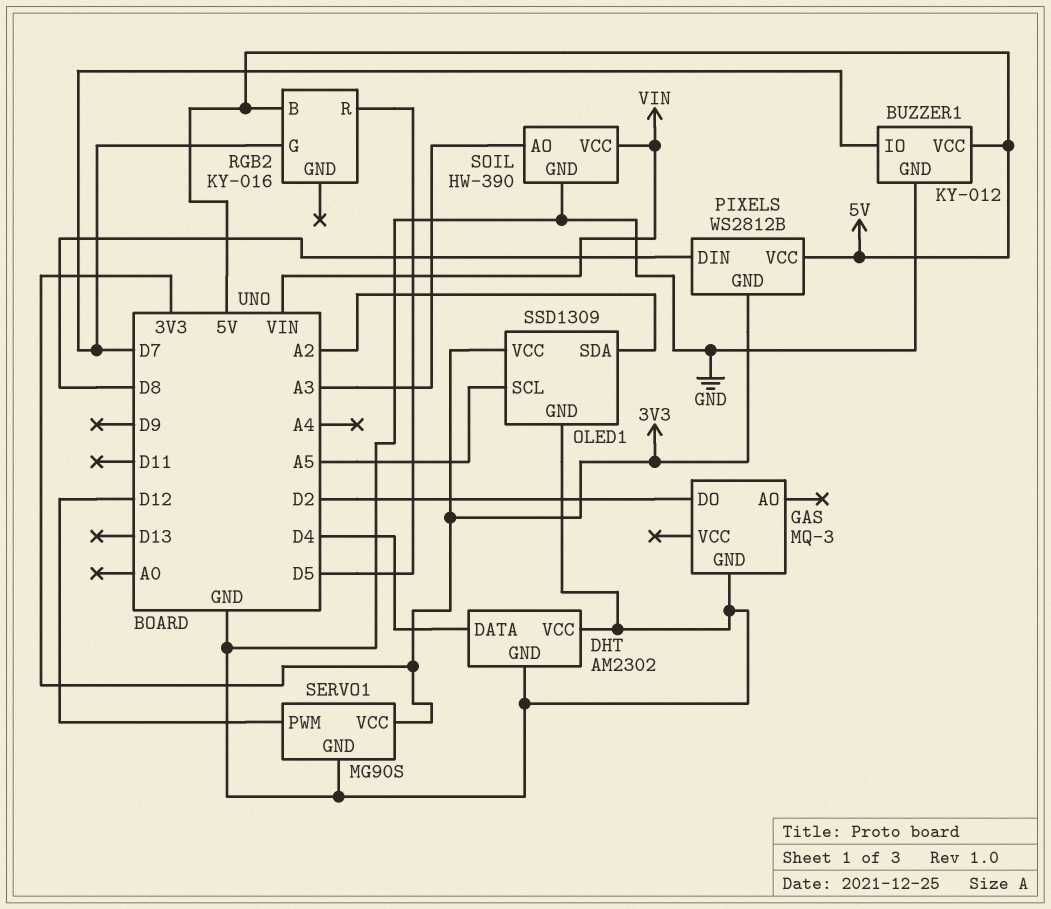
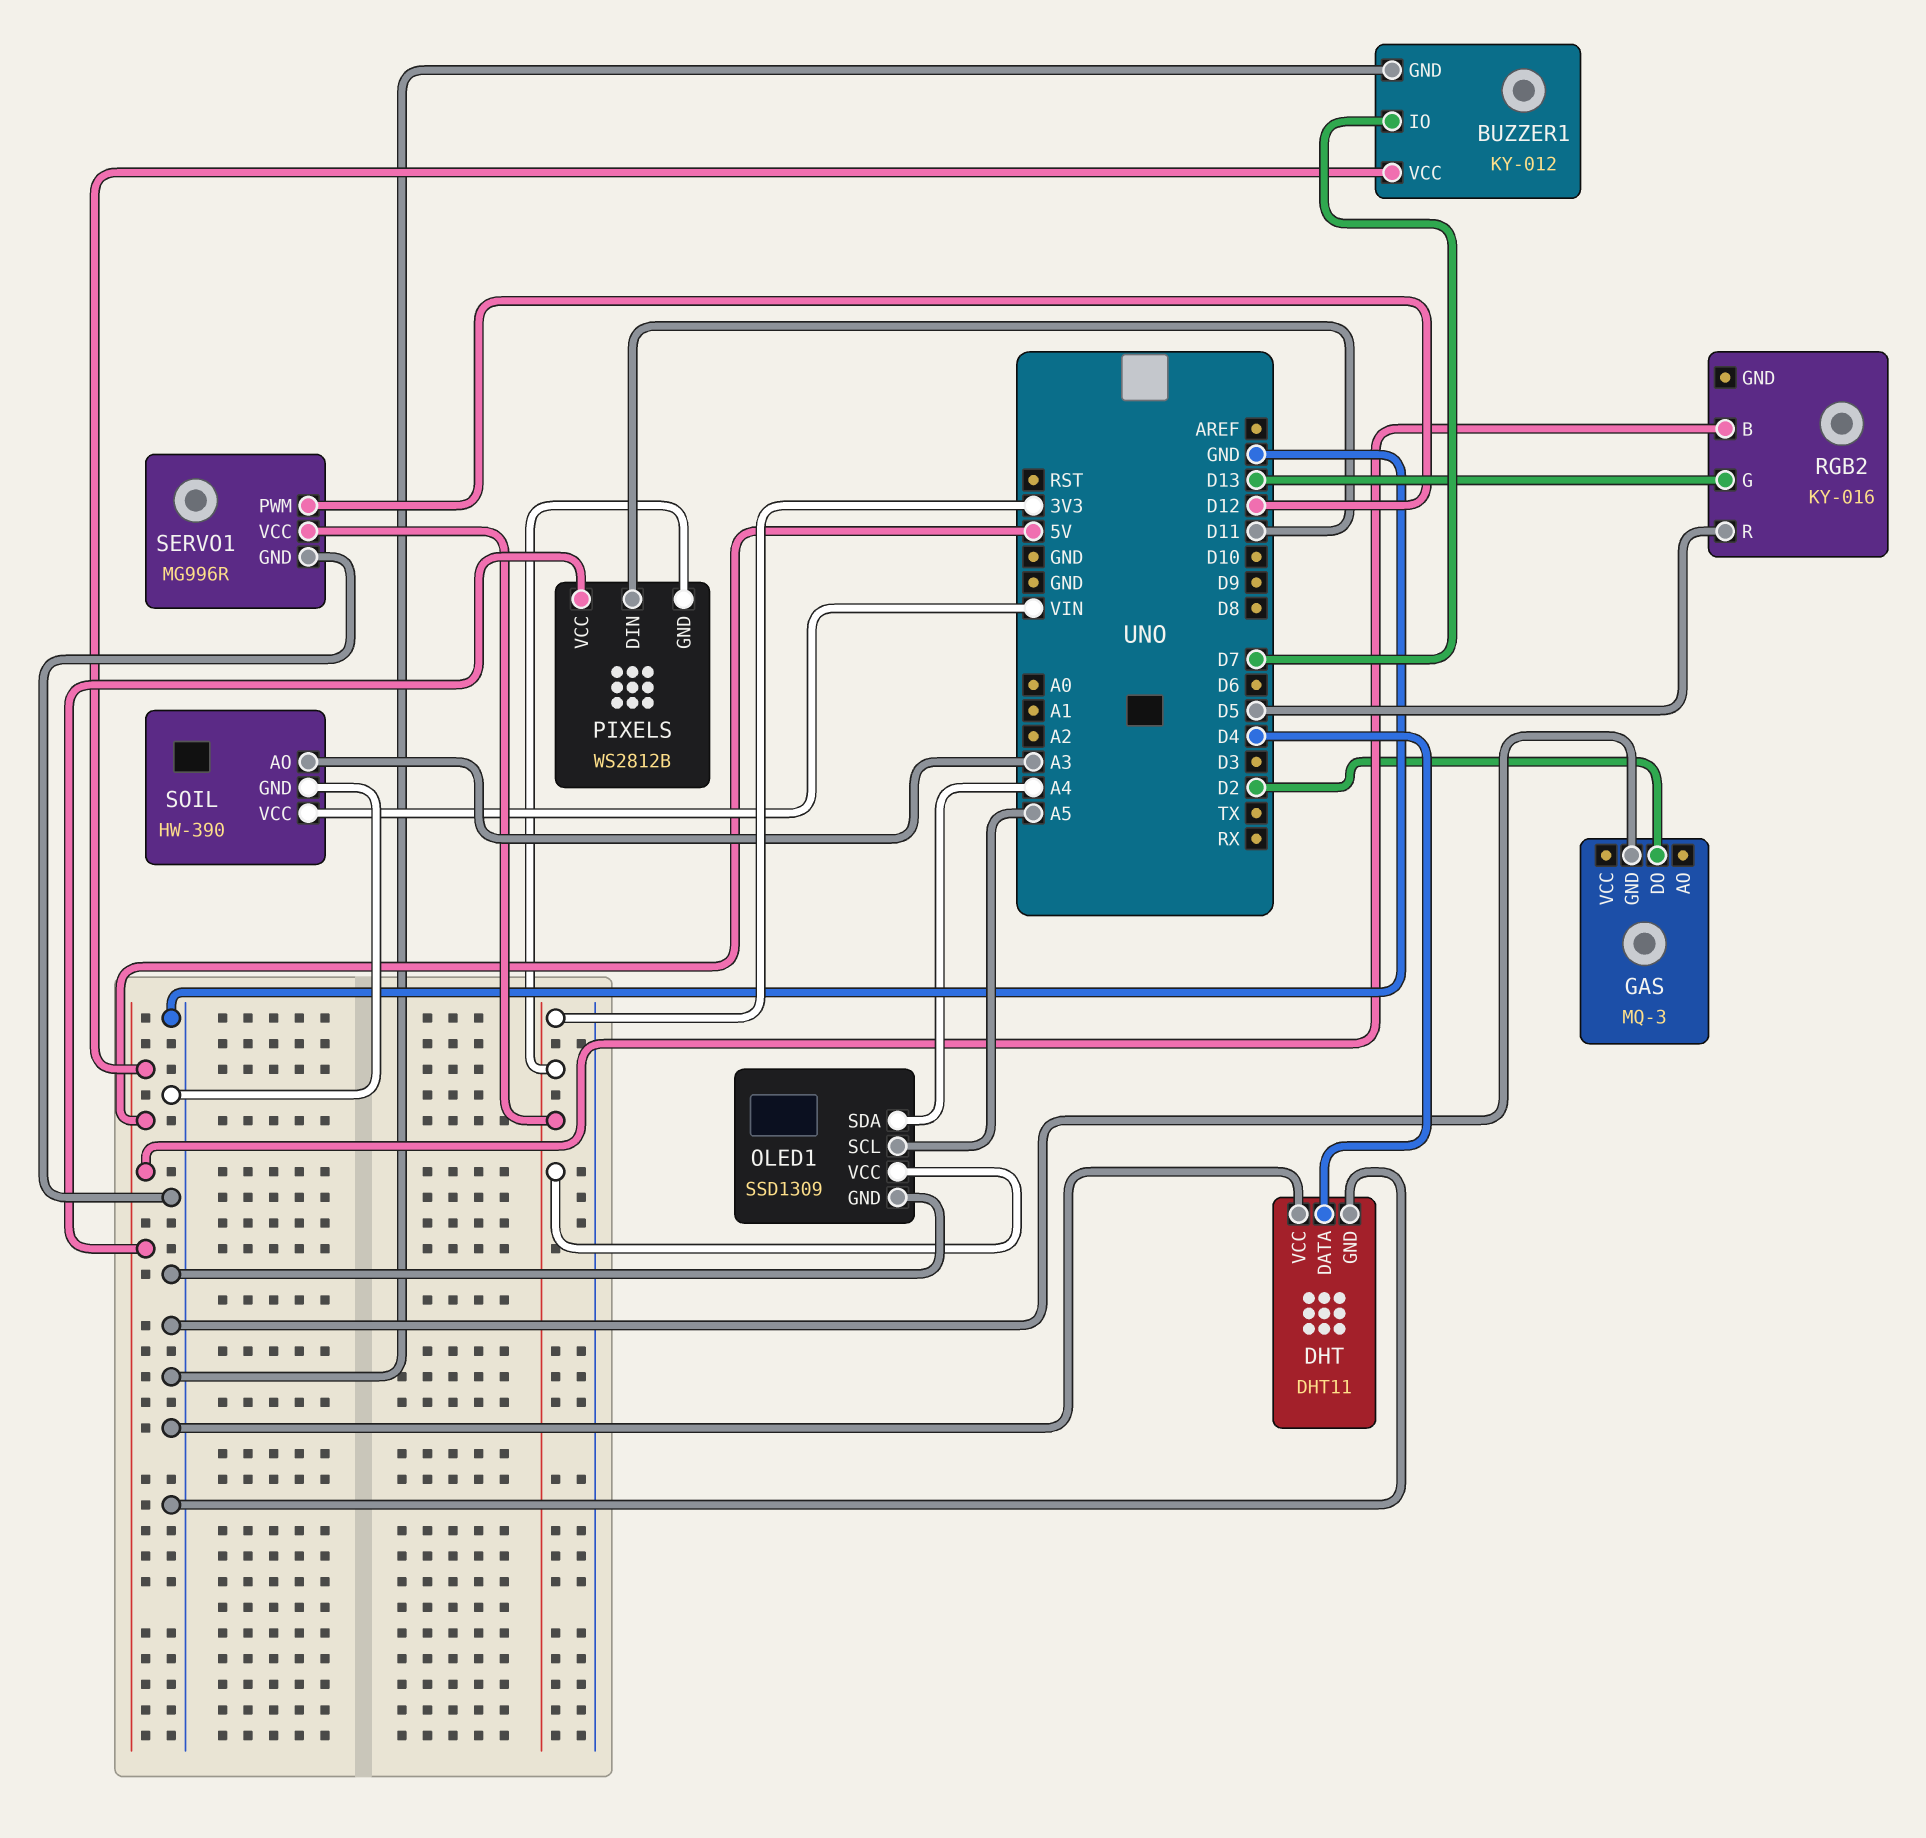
DHT: AM2302 -> DHT11
OLED1 pin SDA: A2 -> A4
PIXELS pin DIN: D8 -> D11
RGB2 pin G: D7 -> D13
SERVO1: MG90S -> MG996R

